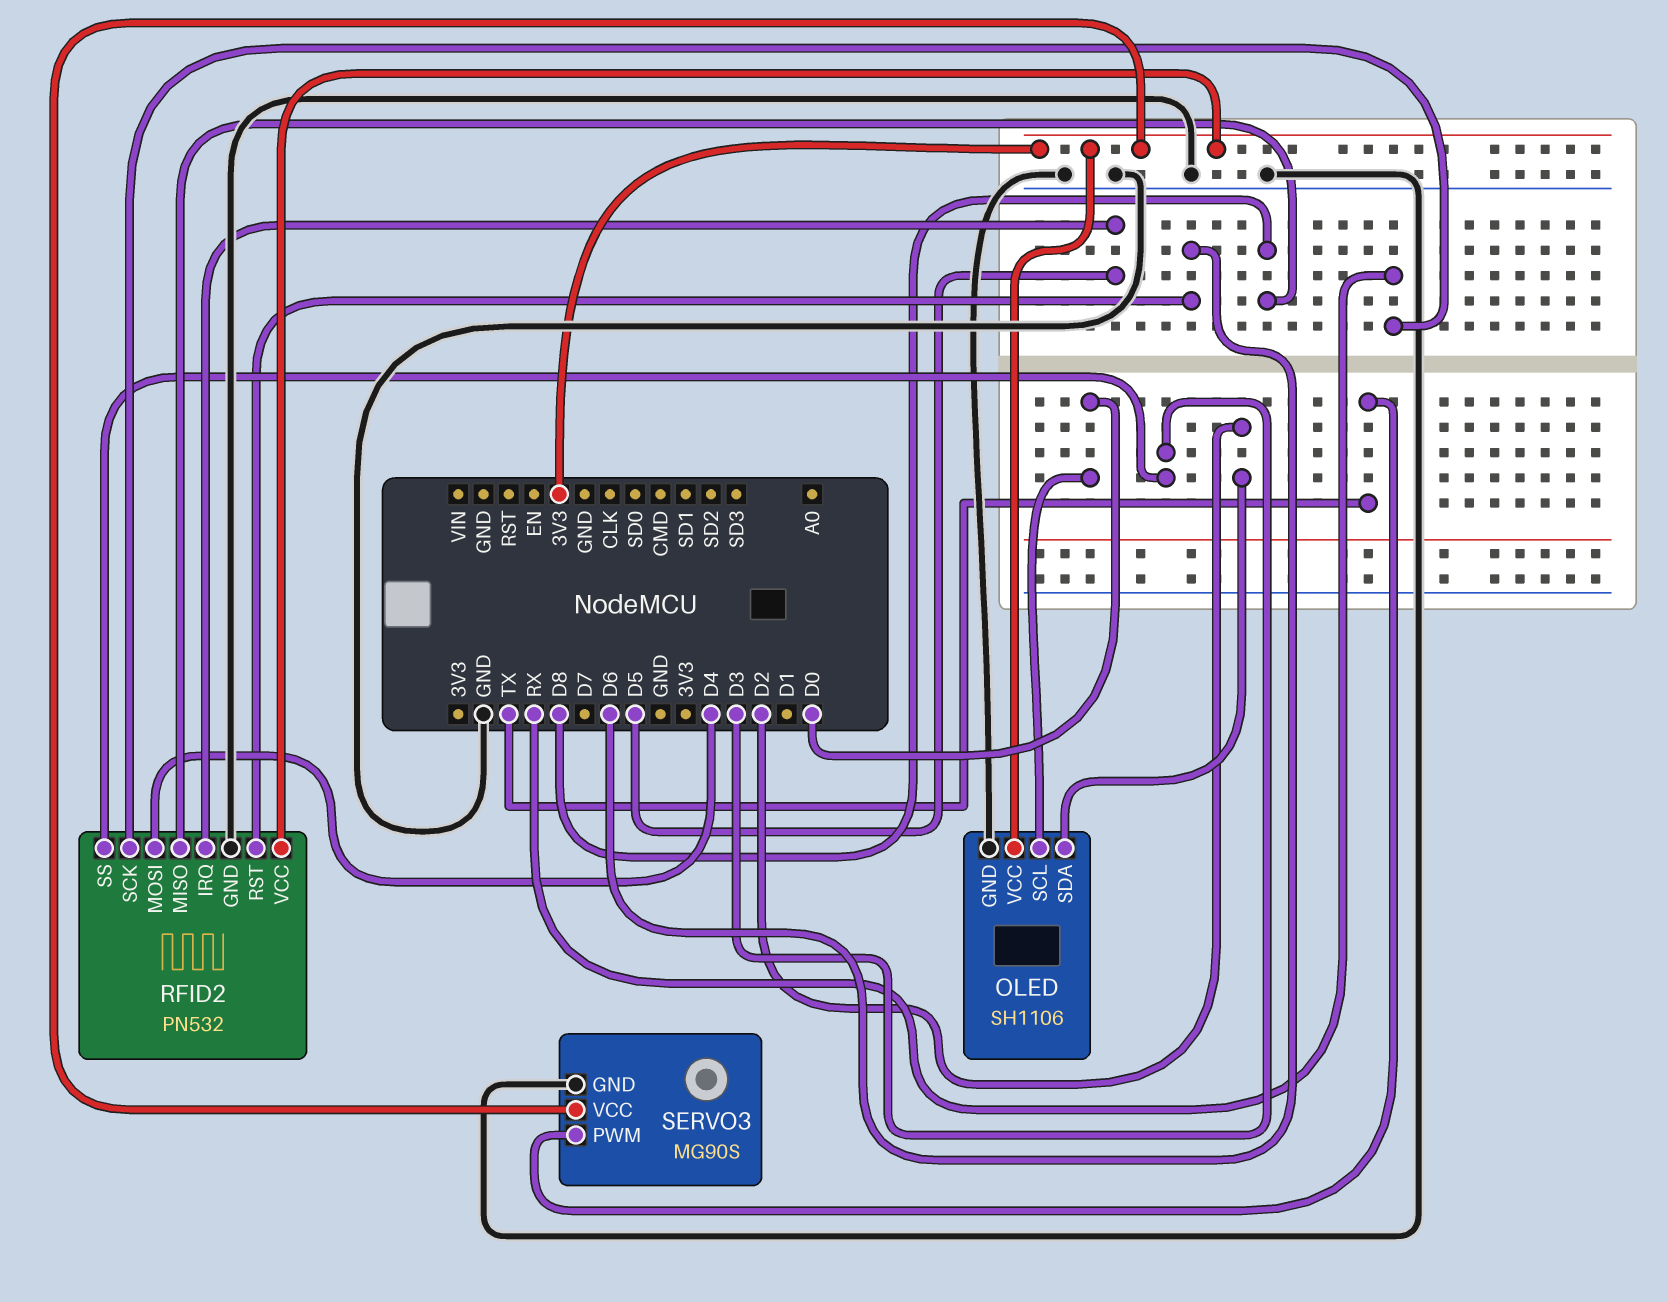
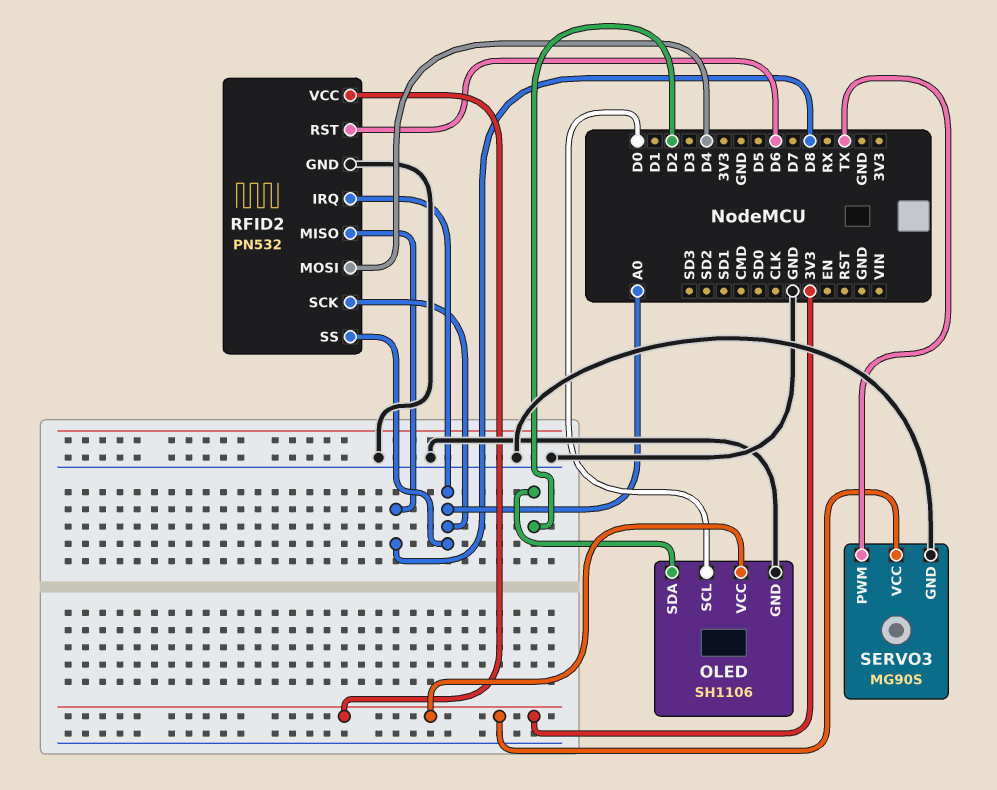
RFID2 pin IRQ: D5 -> A0
RFID2 pin SCK: RX -> A0
RFID2 pin SS: D3 -> A0

